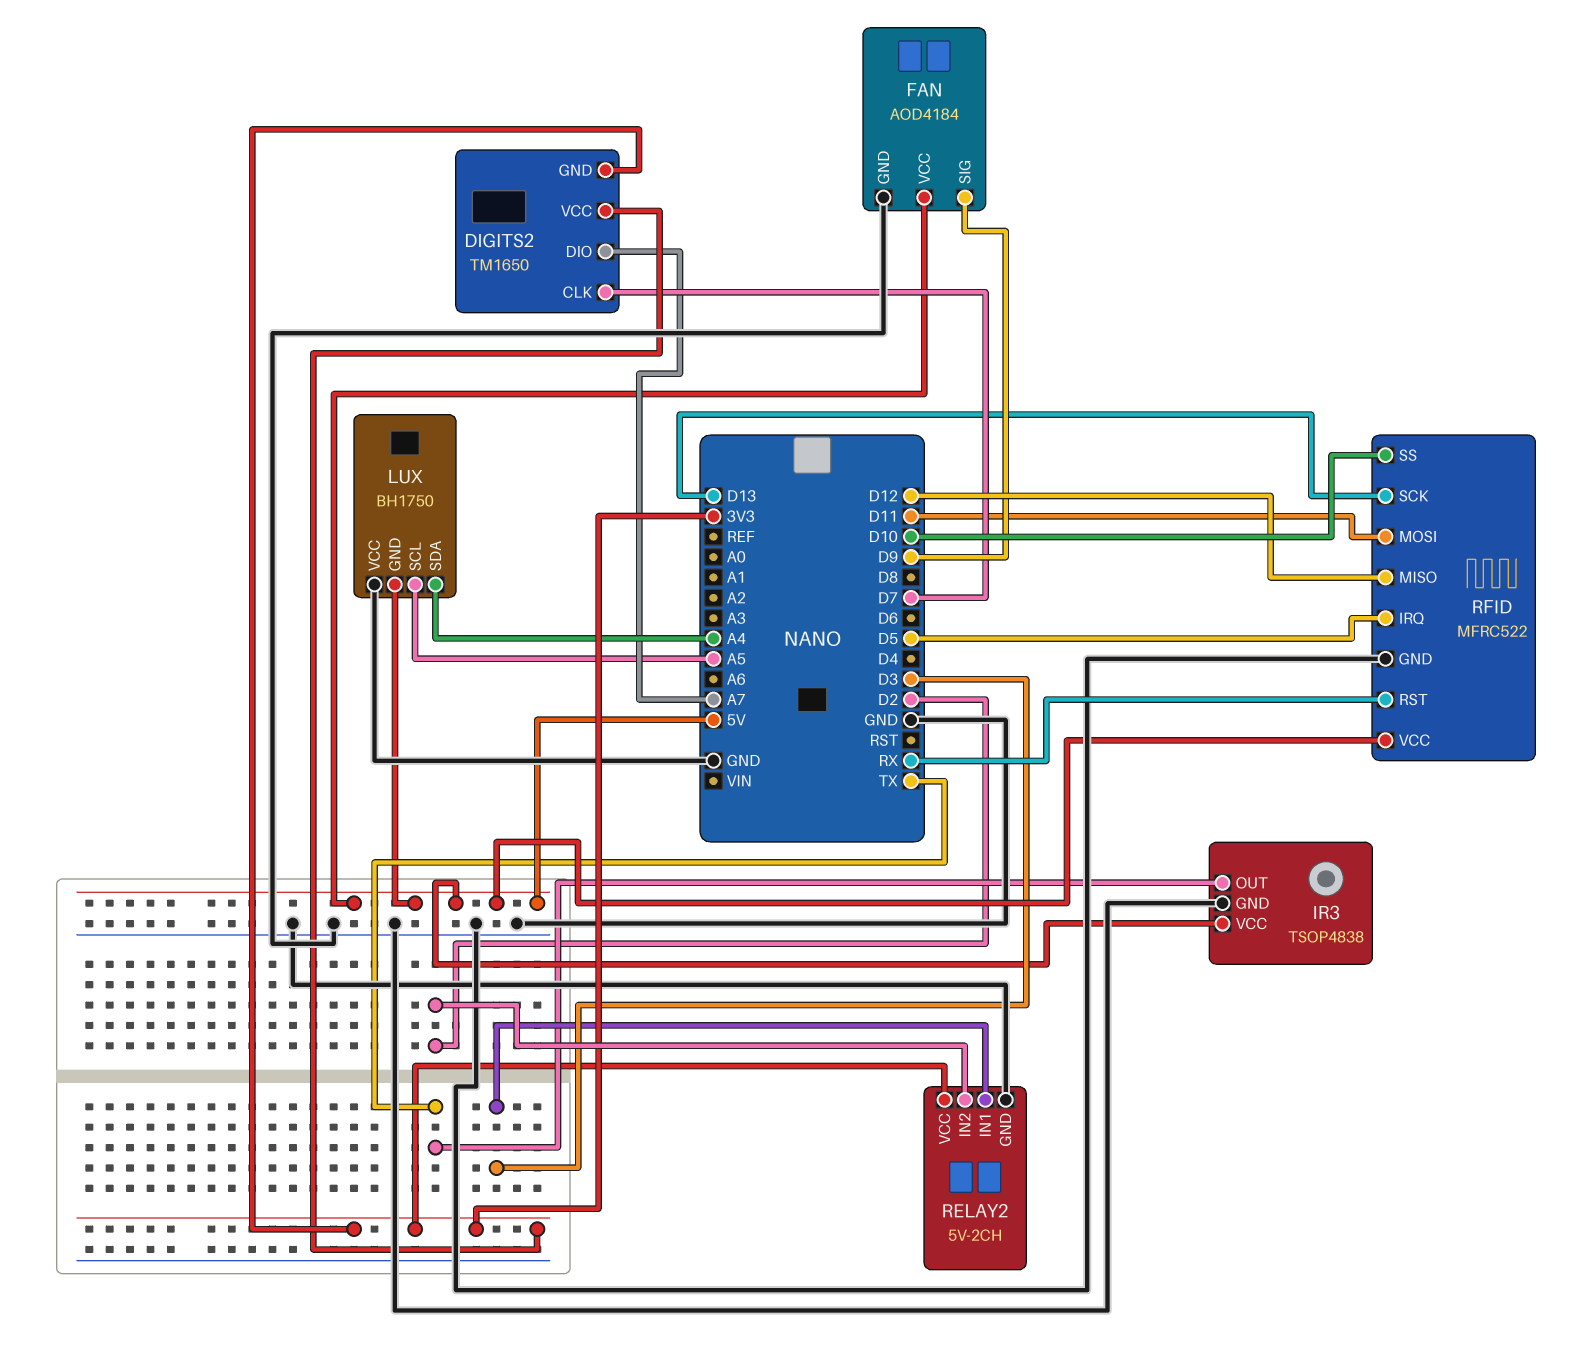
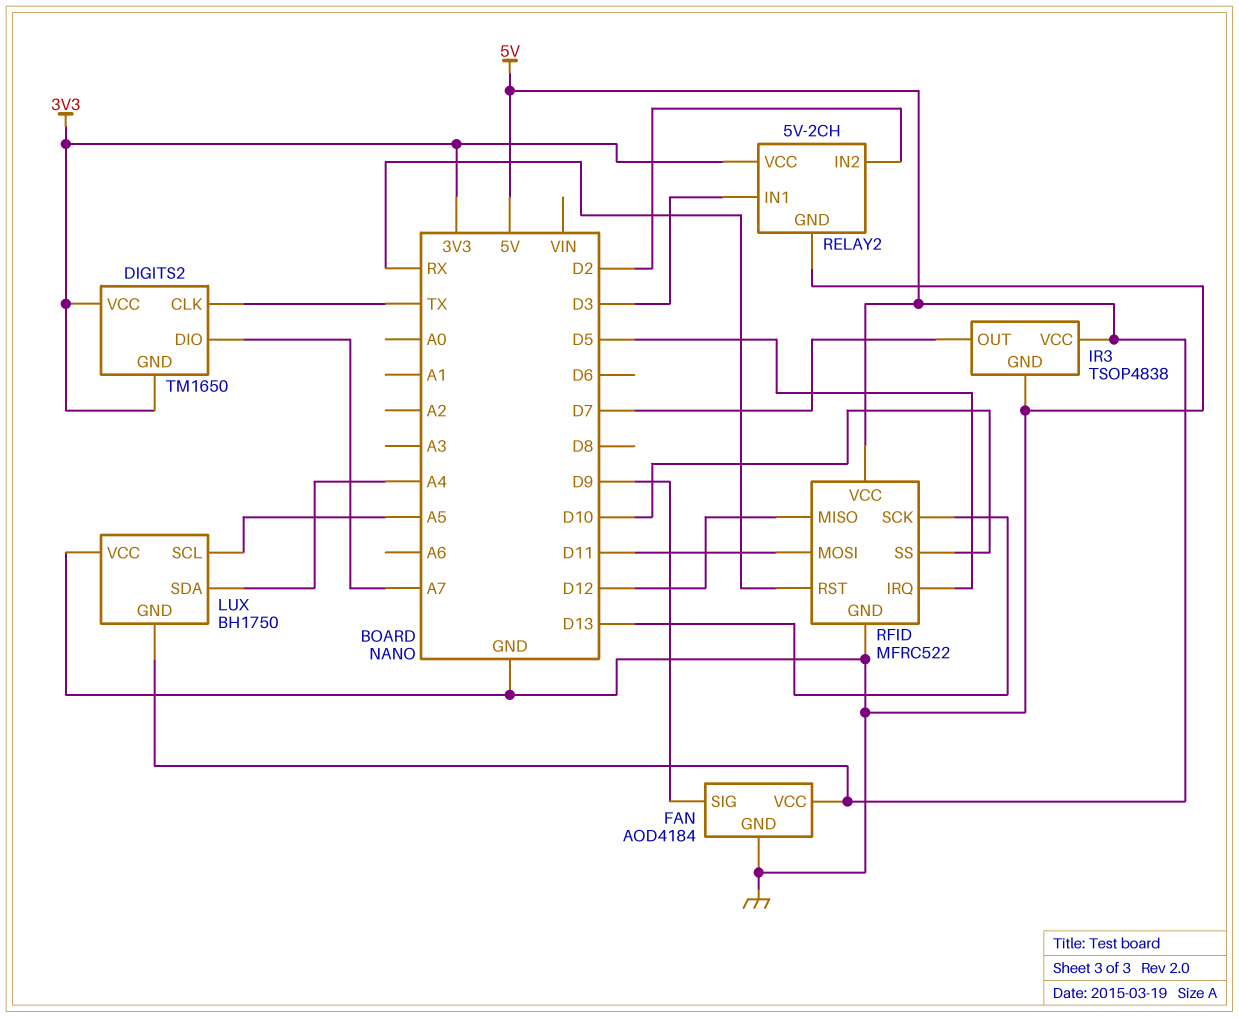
DIGITS2 pin CLK: D7 -> TX
IR3 pin OUT: TX -> D7

